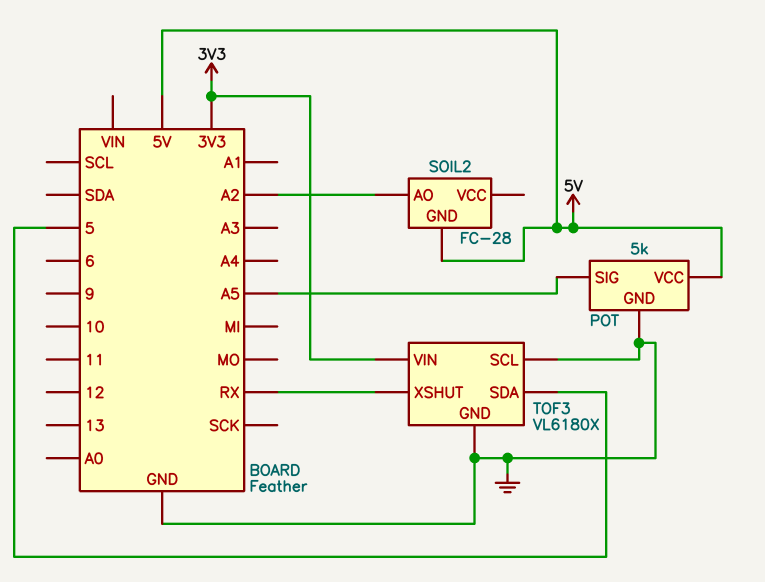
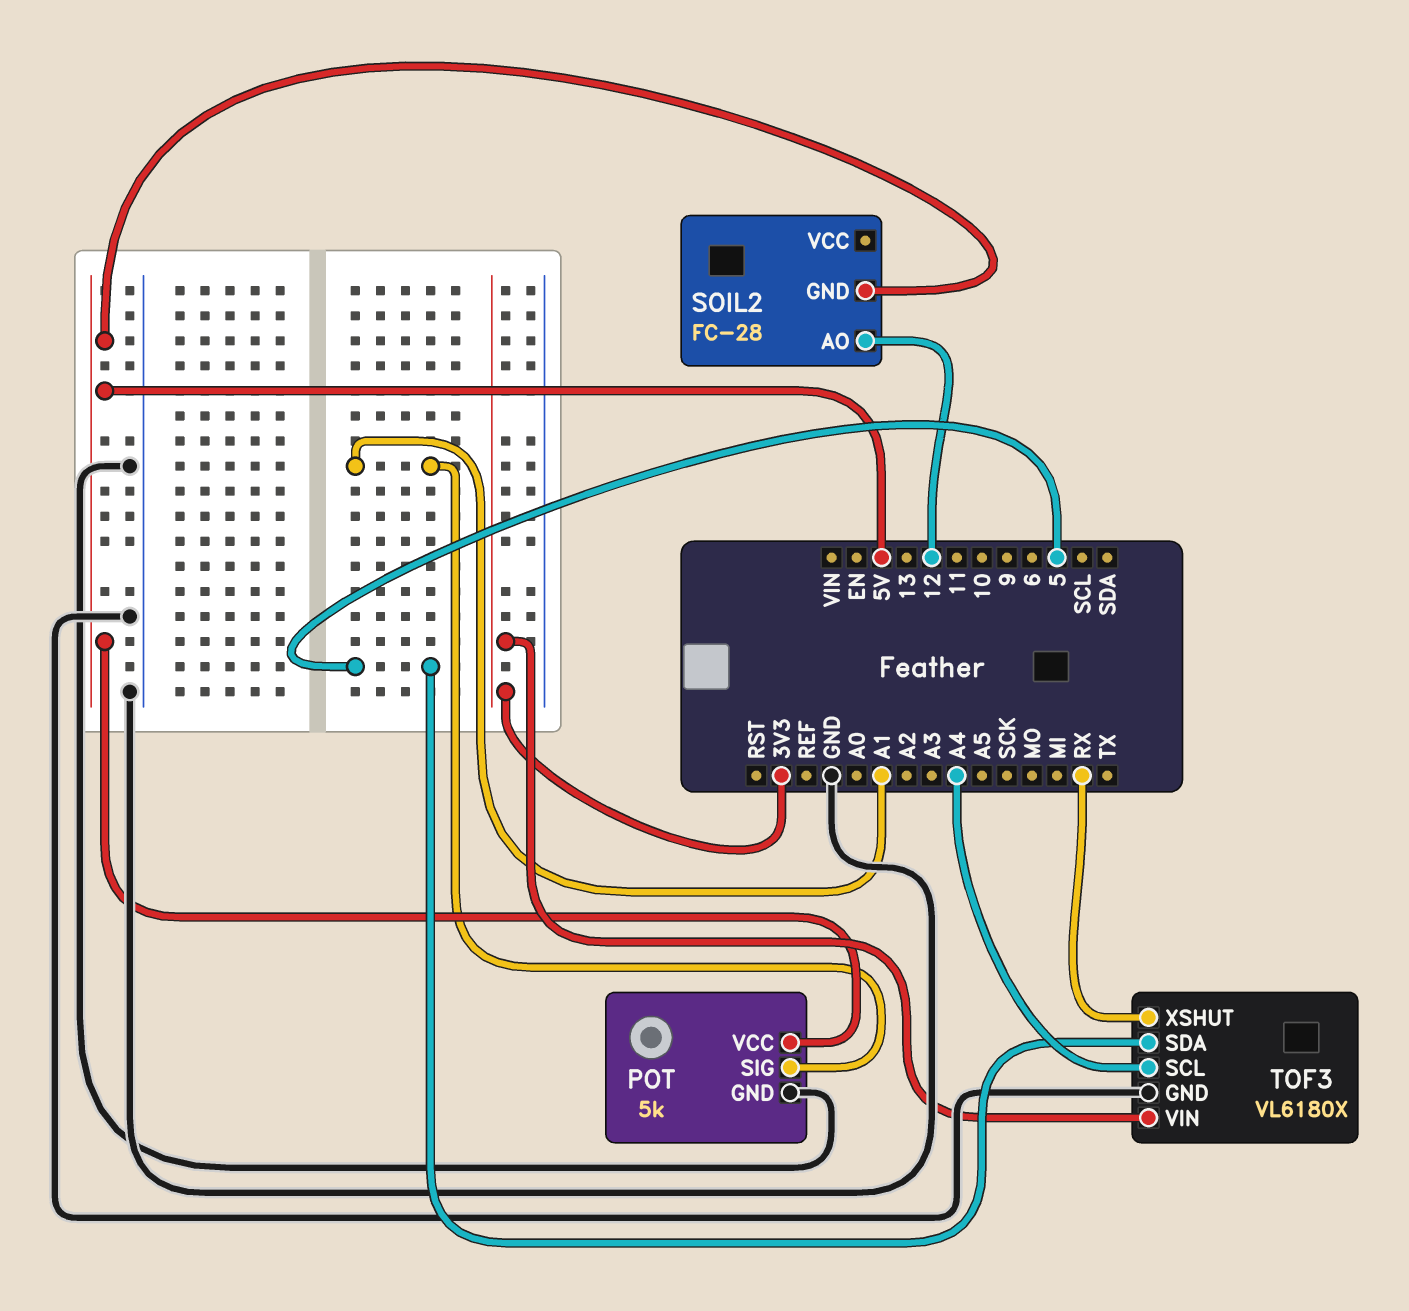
POT pin SIG: A5 -> A1
SOIL2 pin AO: A2 -> 12
TOF3 pin SCL: GND -> A4

